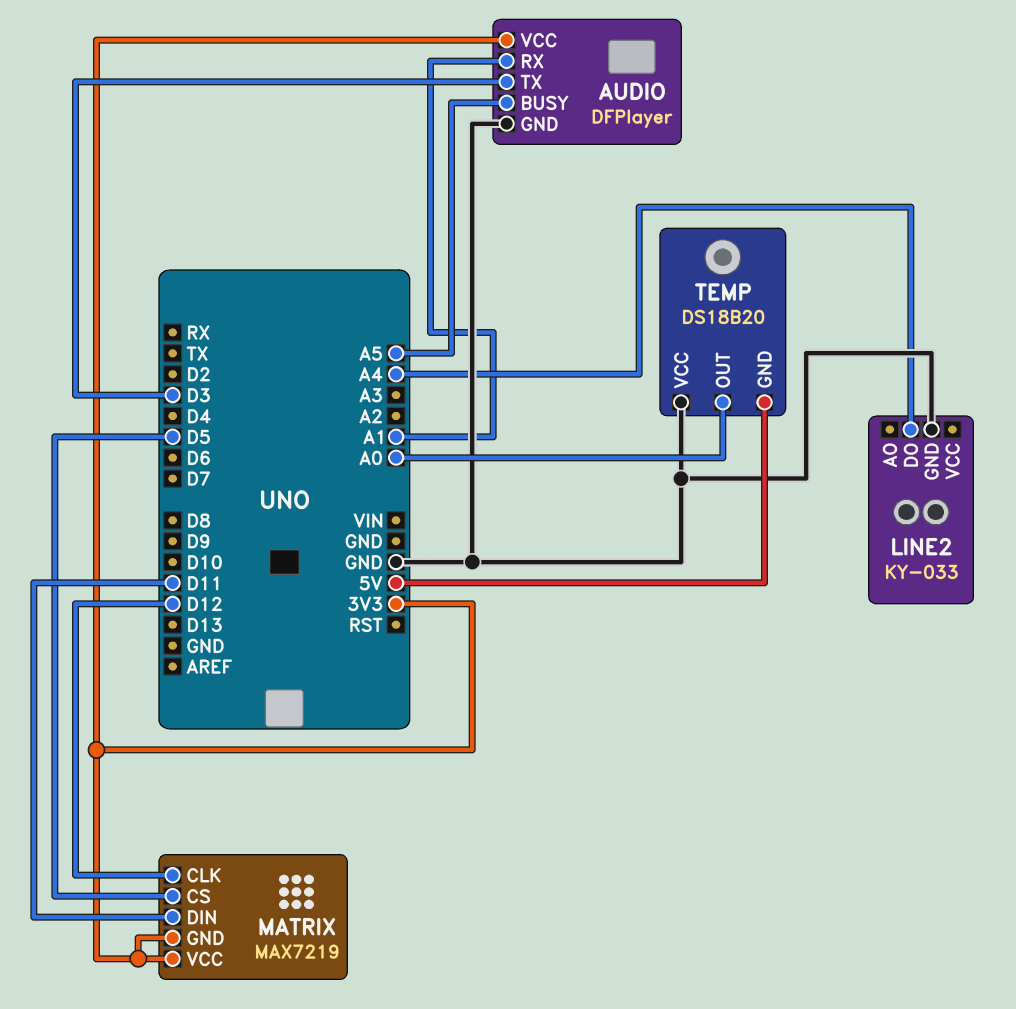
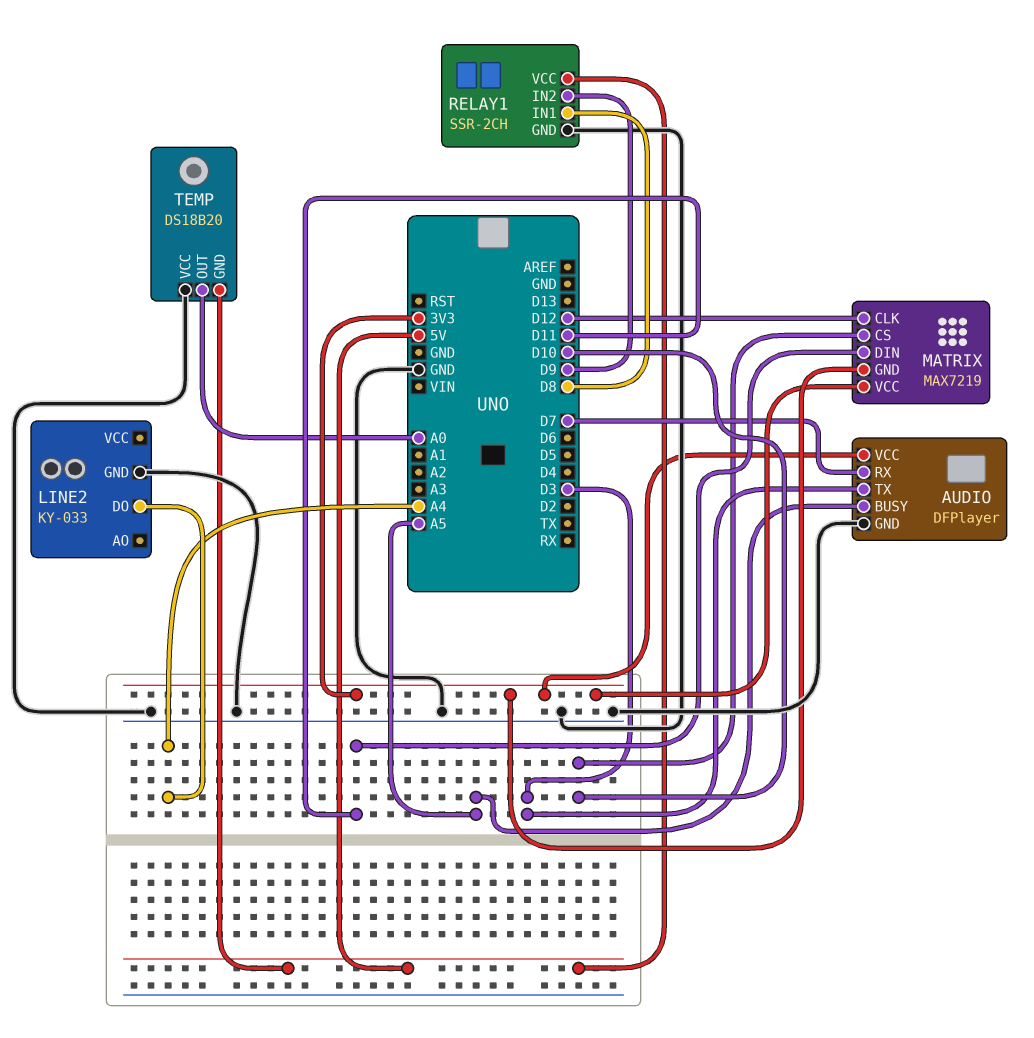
AUDIO pin RX: A1 -> D7
MATRIX pin CS: D5 -> D10
RELAY1: none -> SSR-2CH
RELAY1 pin GND: none -> GND
RELAY1 pin IN1: none -> D8
RELAY1 pin IN2: none -> D9
RELAY1 pin VCC: none -> 5V

